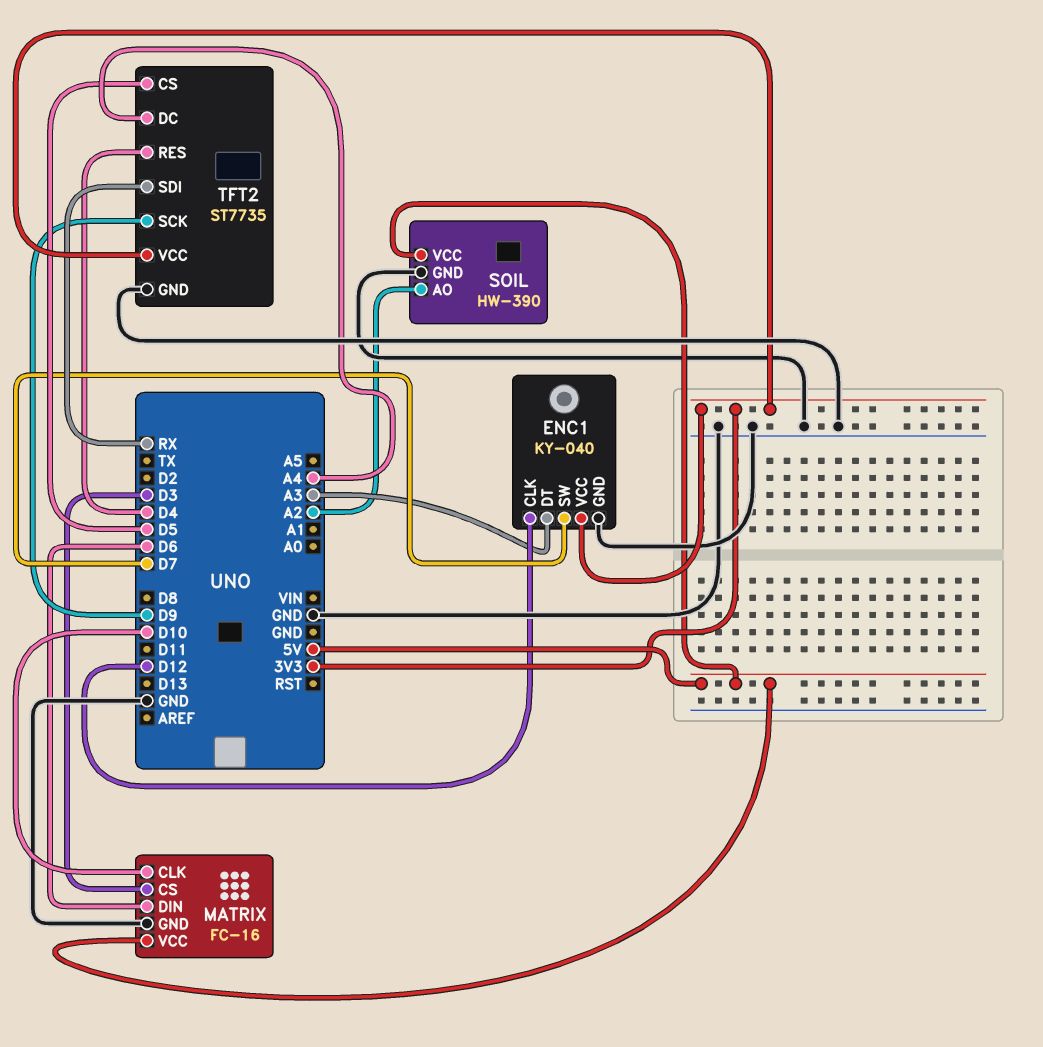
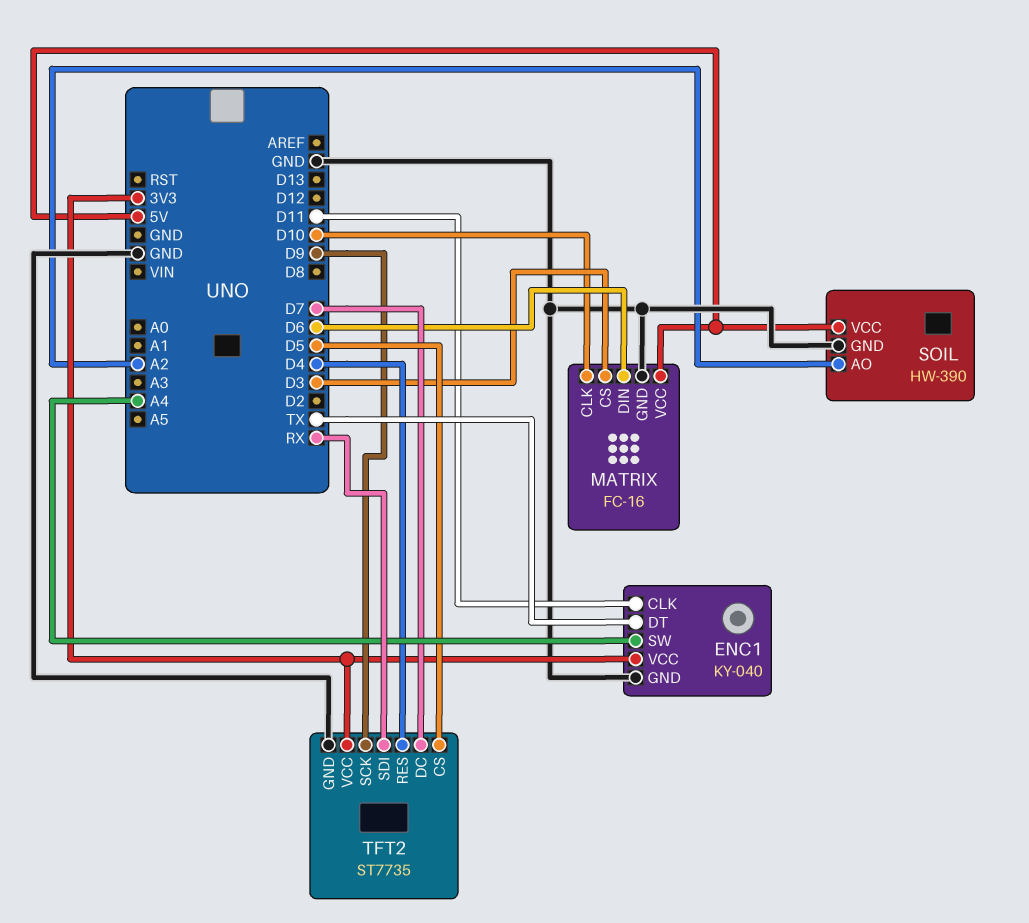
ENC1 pin CLK: D12 -> D11
ENC1 pin DT: A3 -> TX
ENC1 pin SW: D7 -> A4
TFT2 pin DC: A4 -> D7

